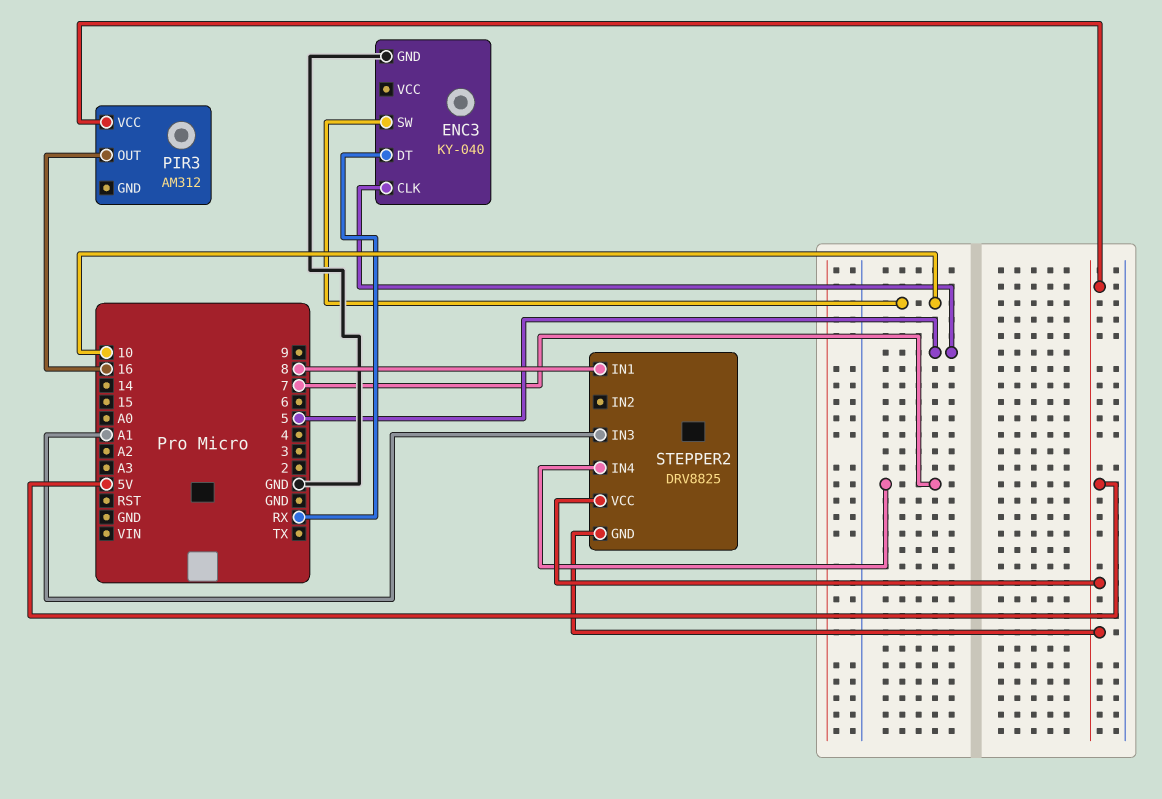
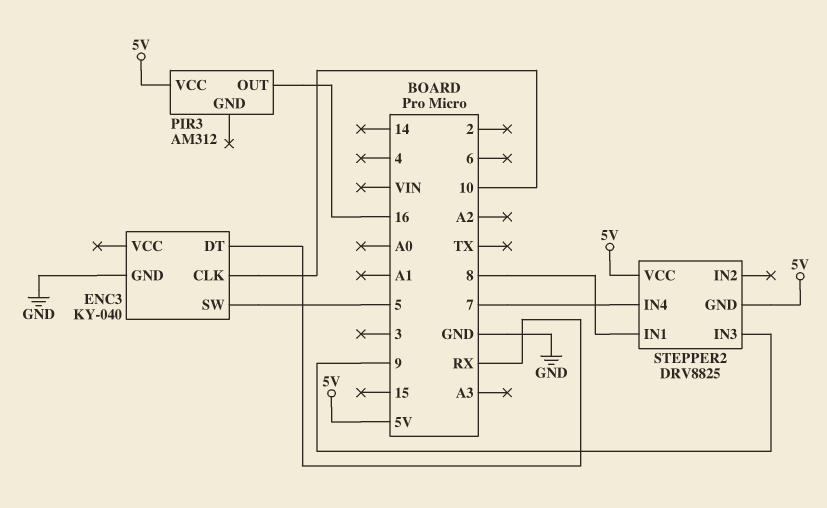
ENC3 pin CLK: 5 -> 10
ENC3 pin SW: 10 -> 5
STEPPER2 pin IN3: A1 -> 9

